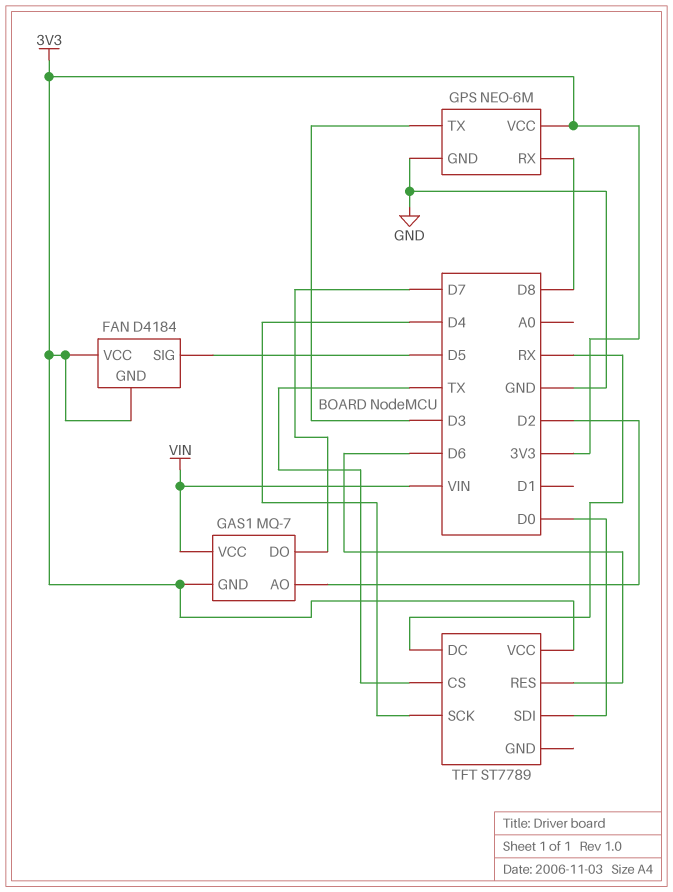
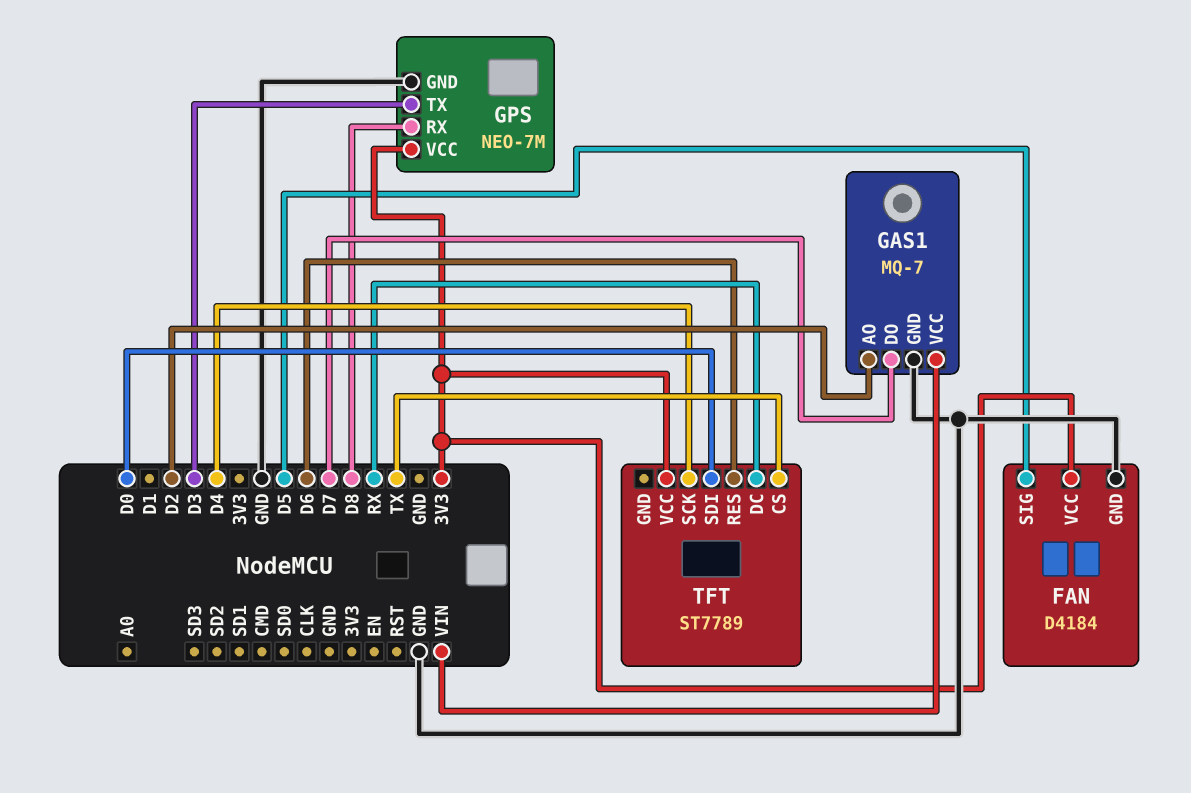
FAN pin GND: 3V3 -> GND
GAS1 pin GND: 3V3 -> GND
GPS: NEO-6M -> NEO-7M

